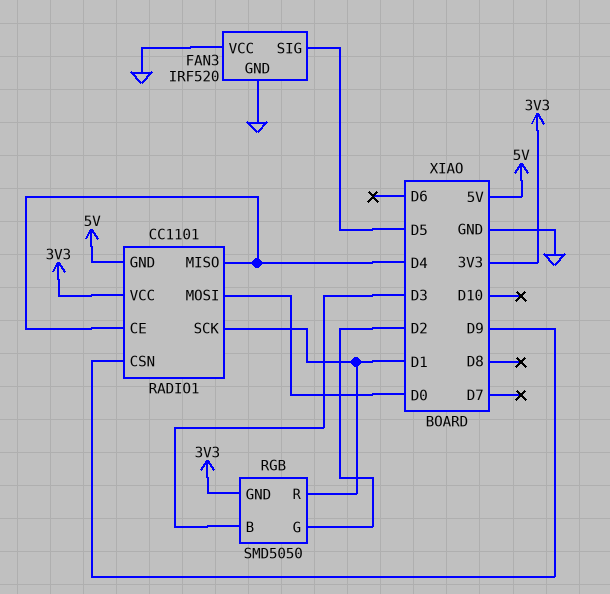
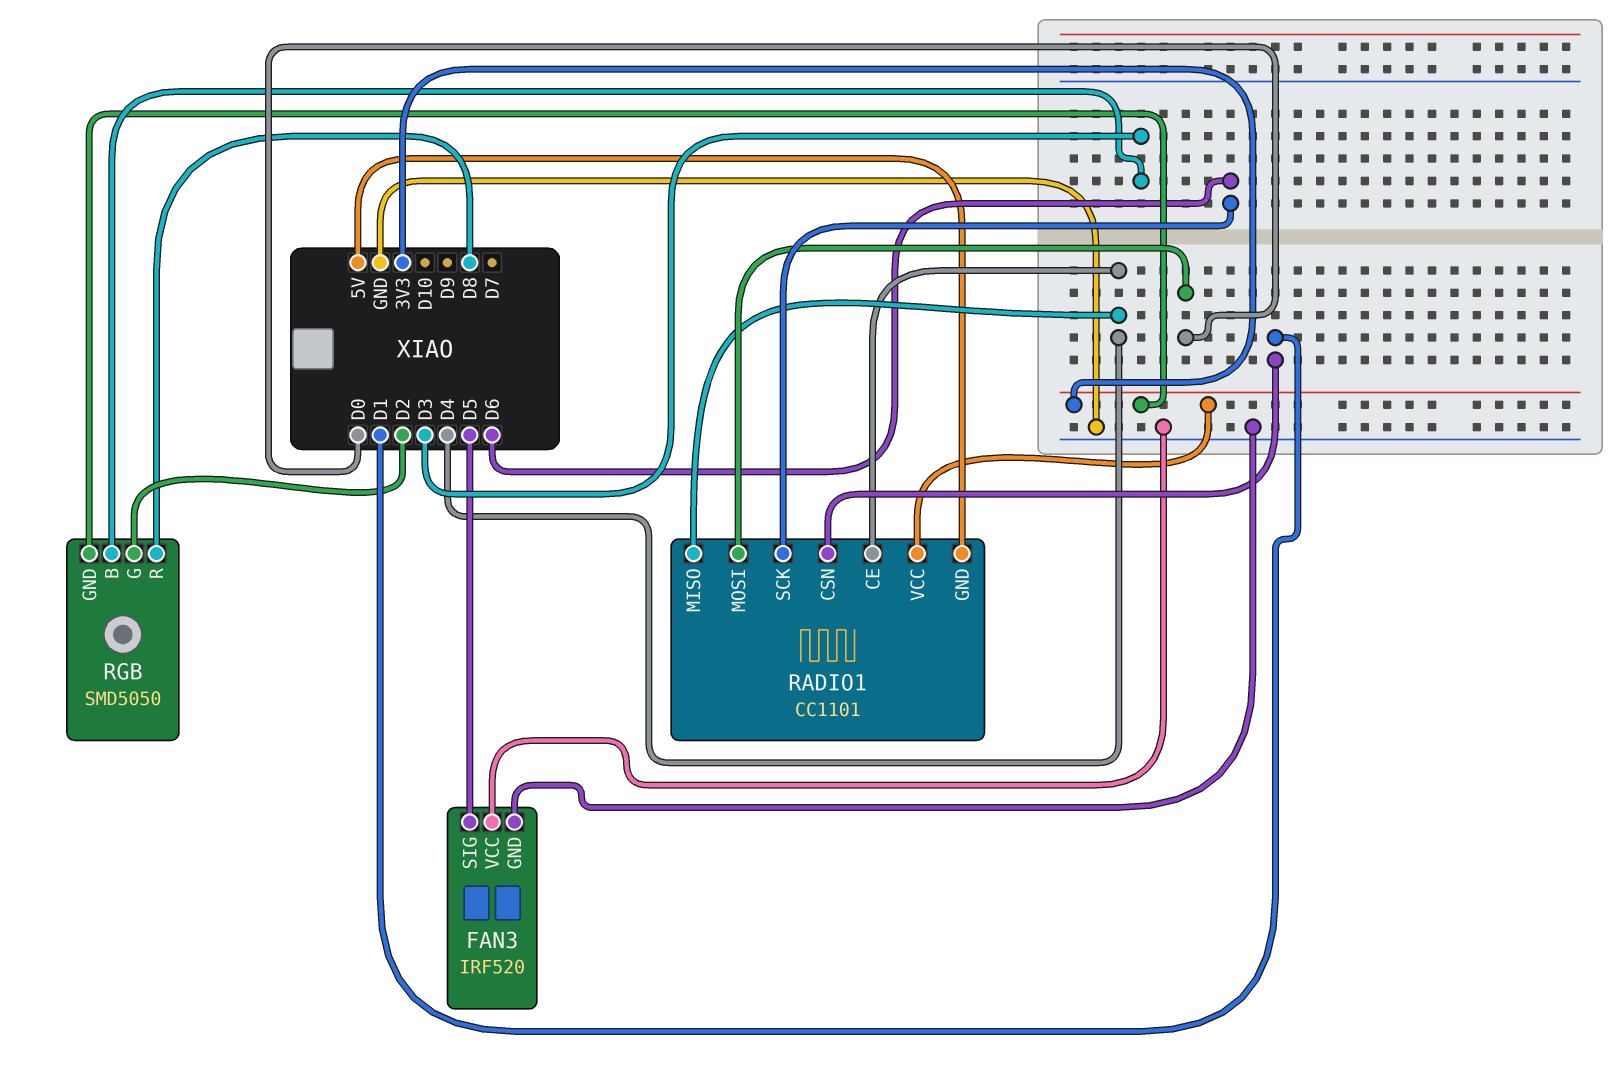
RADIO1 pin CSN: D9 -> D1
RADIO1 pin SCK: D1 -> D6
RGB pin R: D1 -> D8

